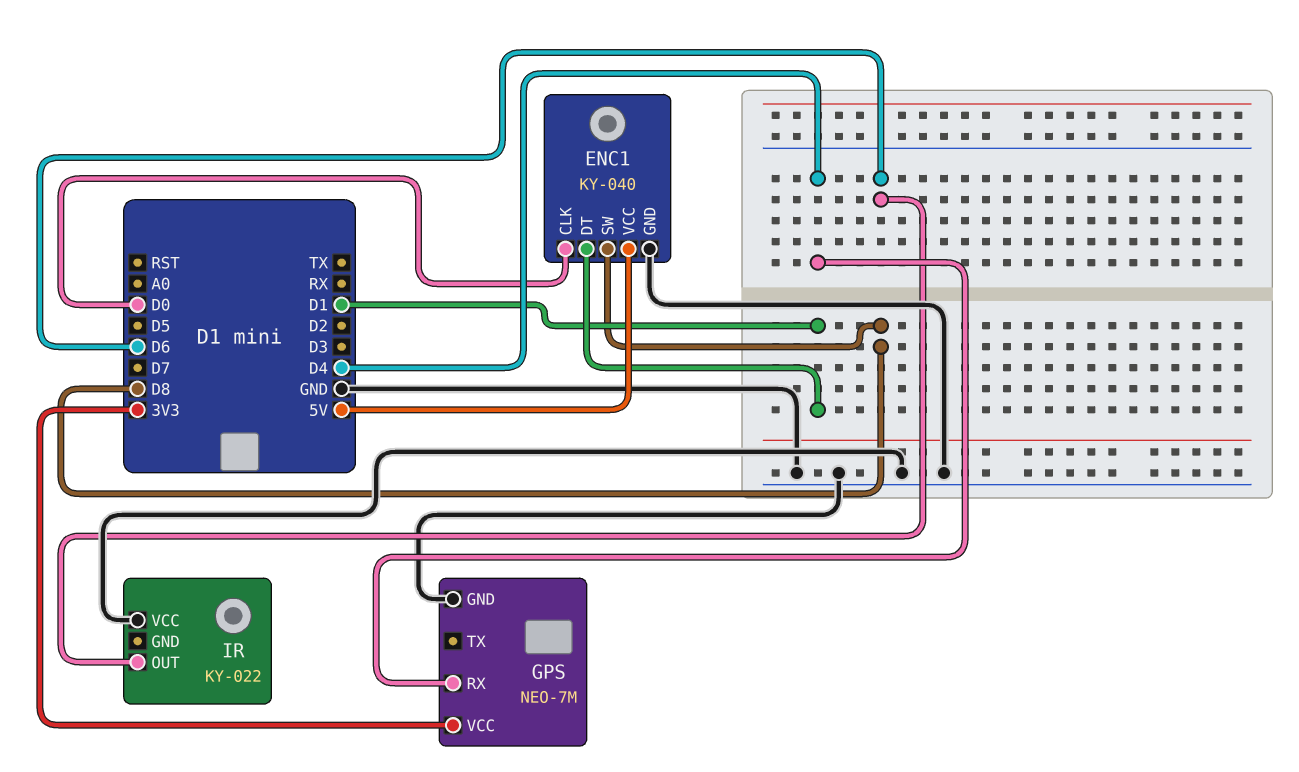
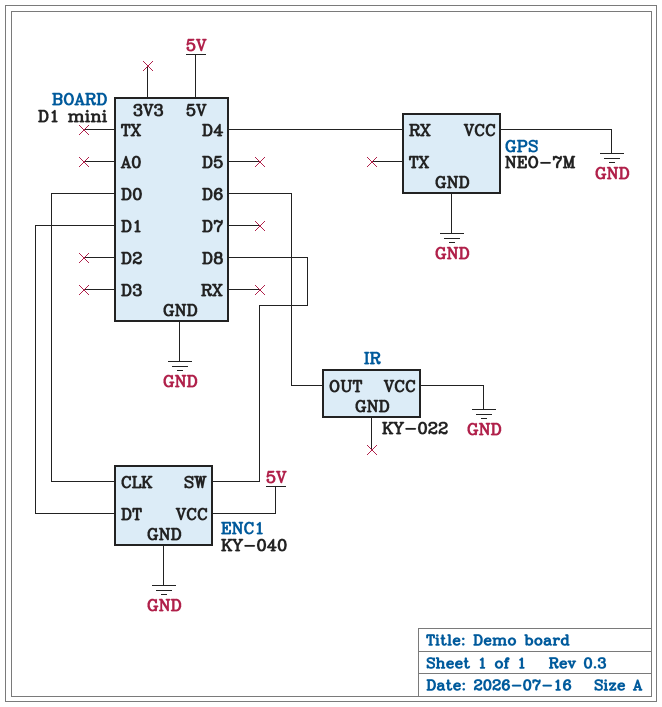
GPS pin VCC: 3V3 -> GND

